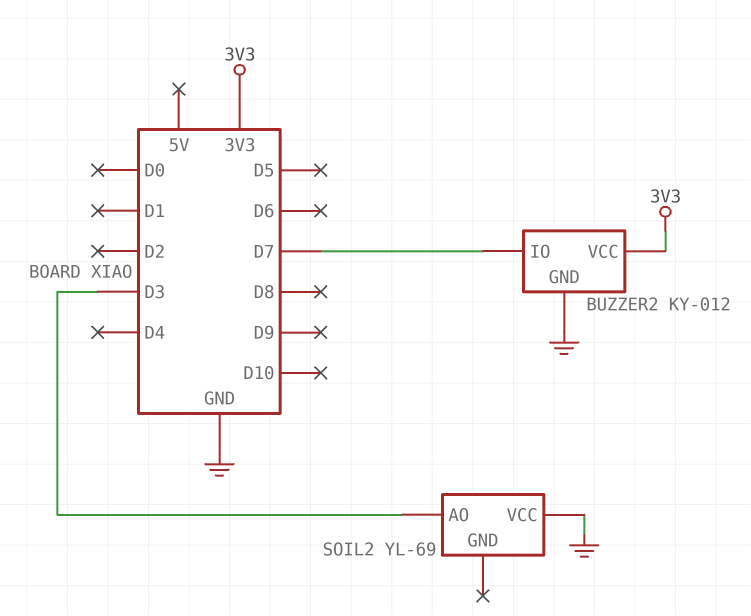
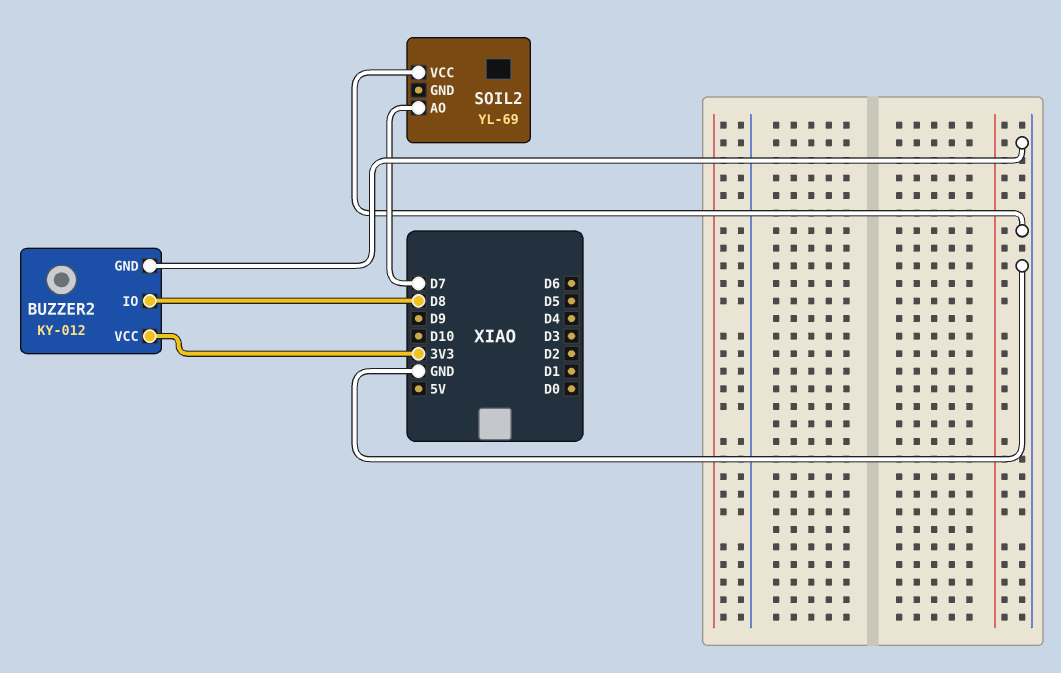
BUZZER2 pin IO: D7 -> D8
SOIL2 pin AO: D3 -> D7

